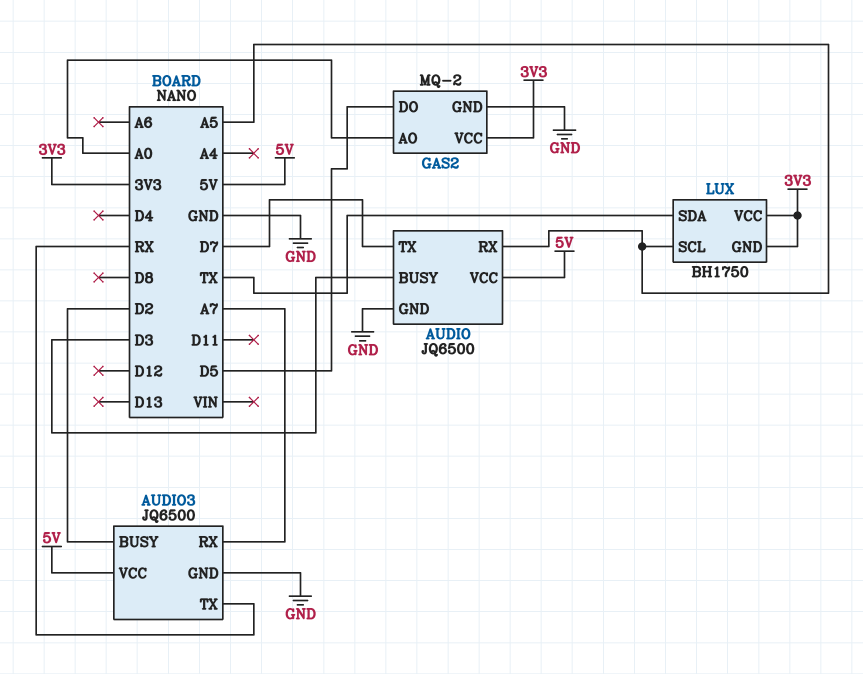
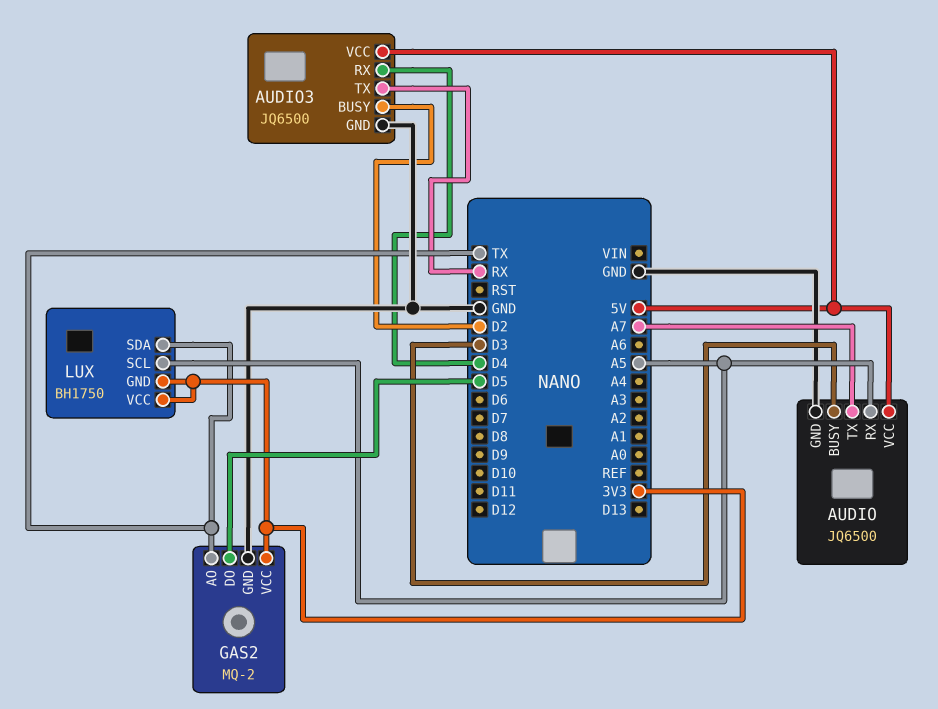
AUDIO pin TX: D7 -> A7
AUDIO3 pin RX: A7 -> D4
GAS2 pin AO: A0 -> TX

